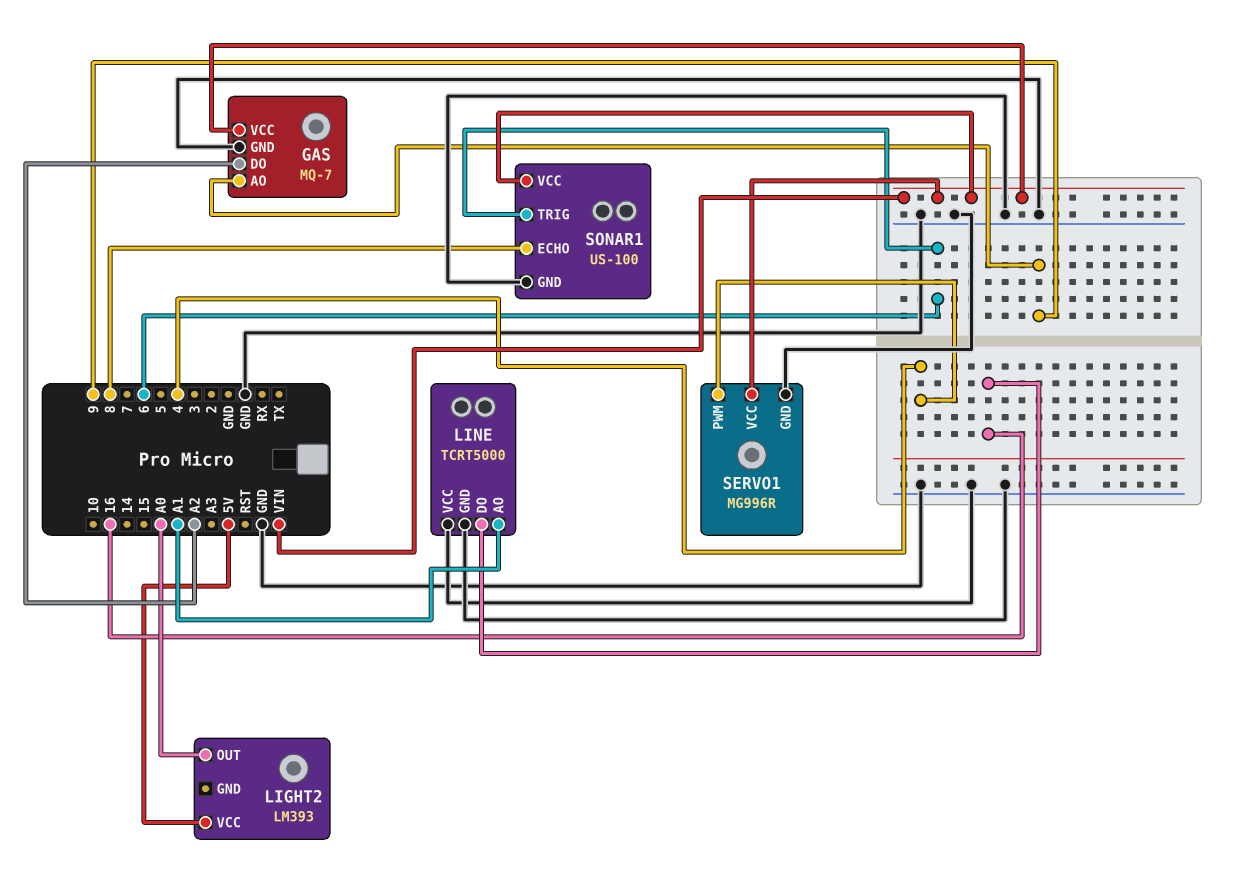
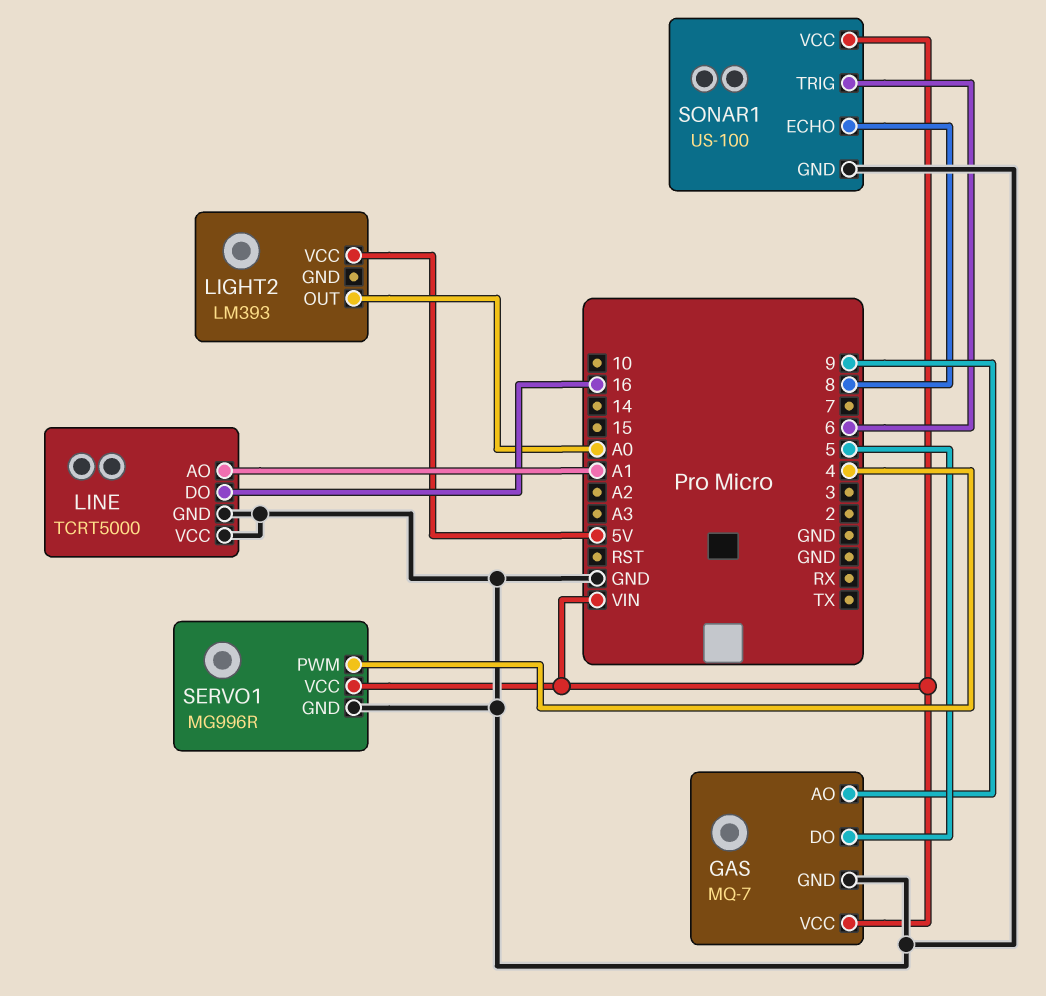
GAS pin DO: A2 -> 5

